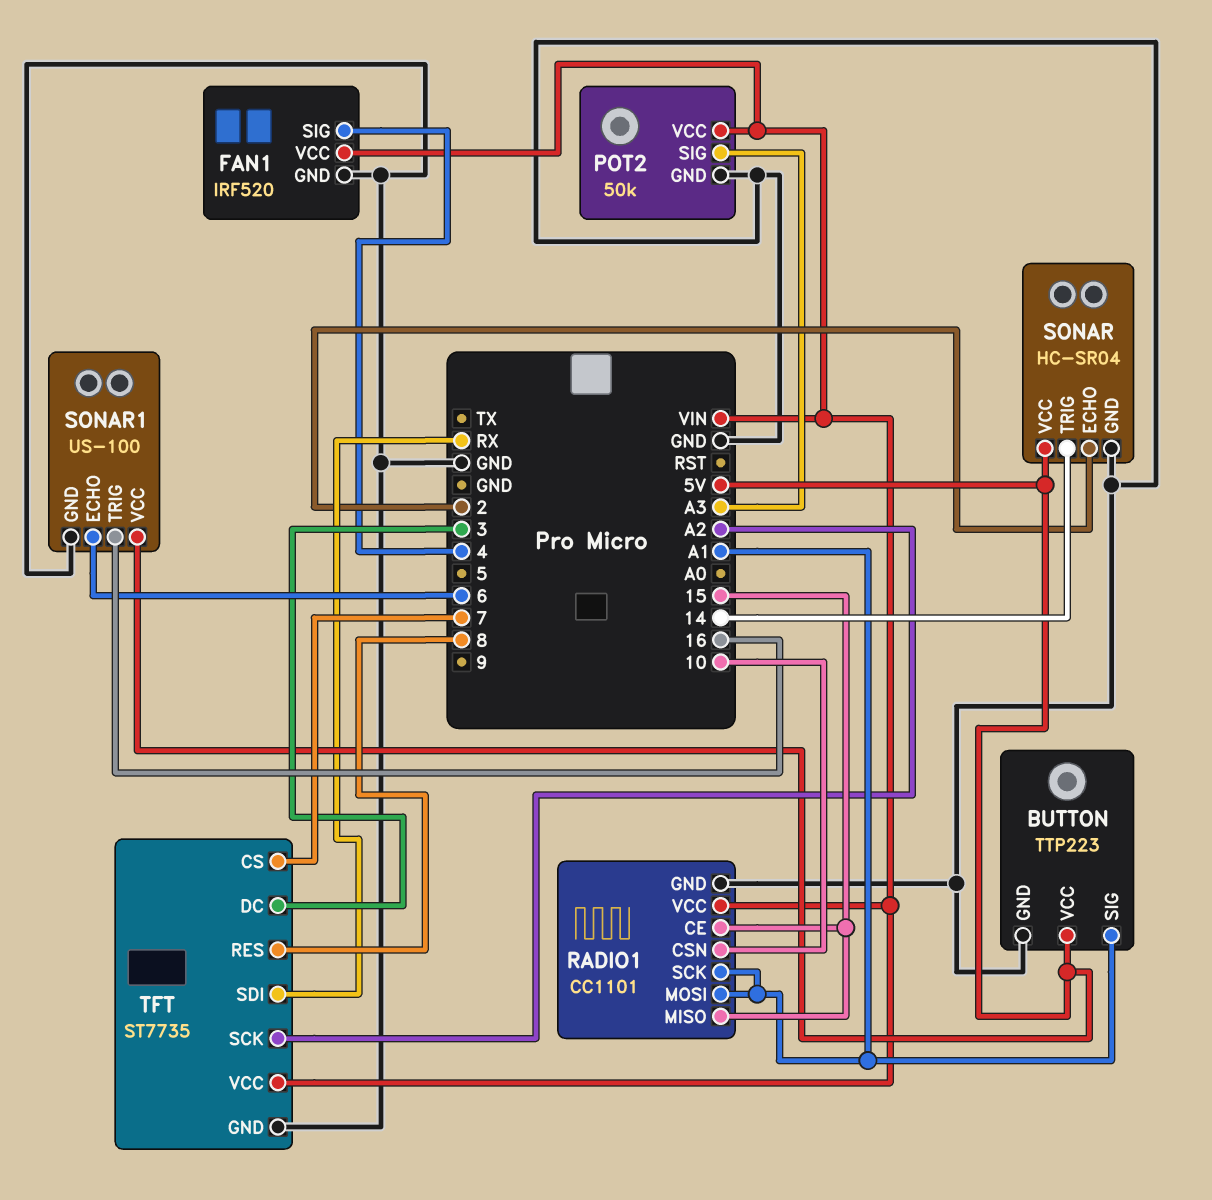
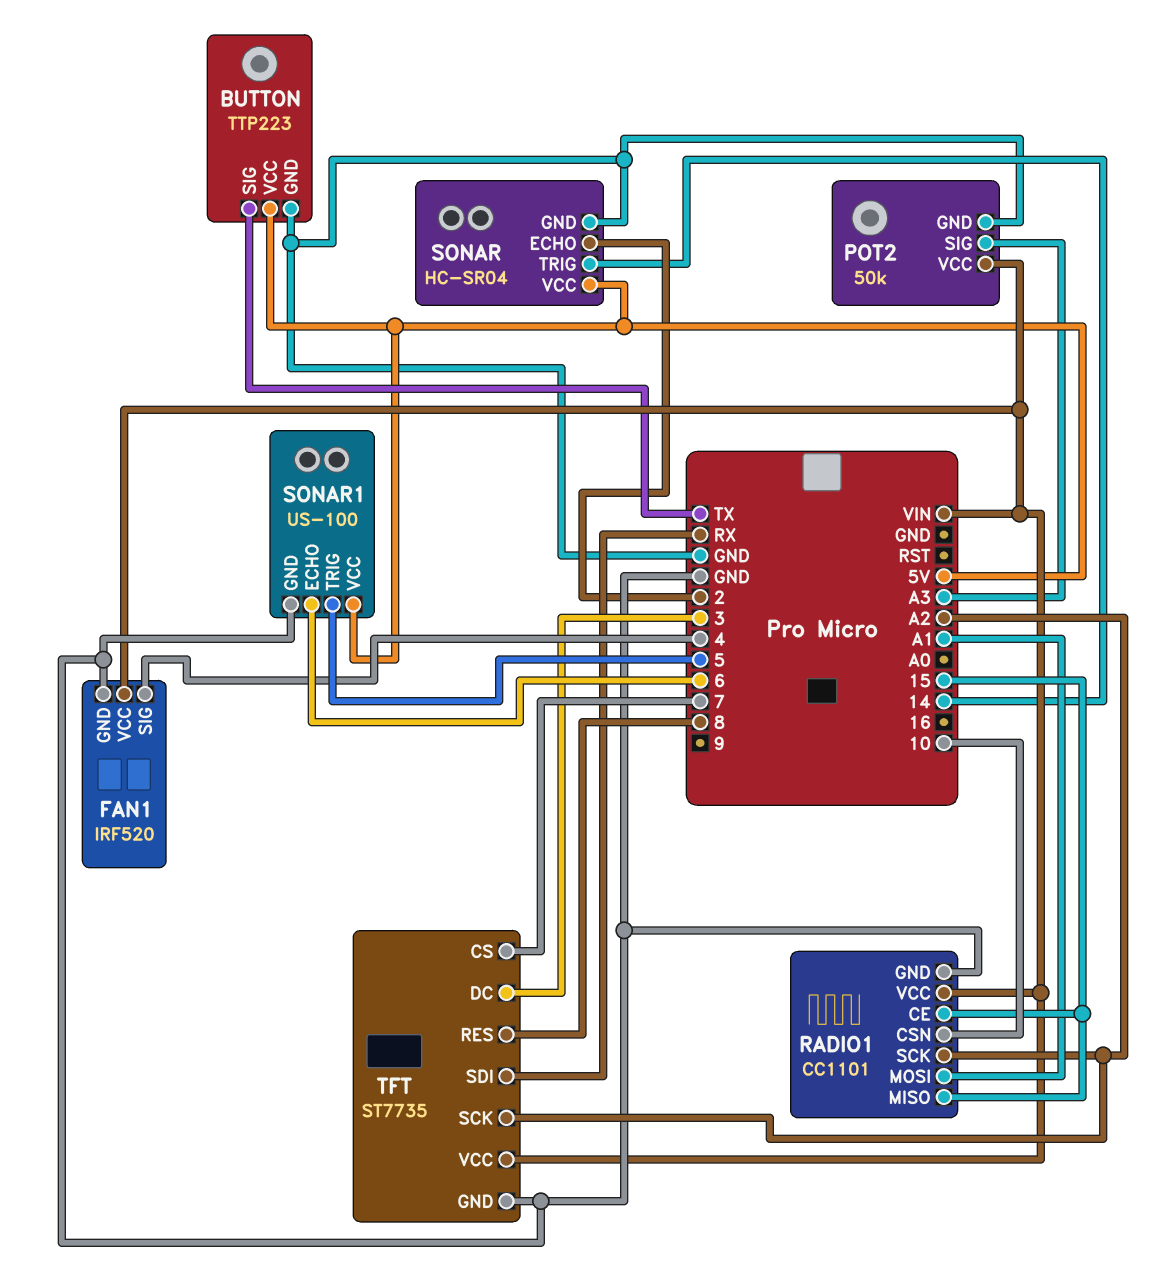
BUTTON pin SIG: A1 -> TX
RADIO1 pin SCK: A1 -> A2
SONAR1 pin TRIG: 16 -> 5

